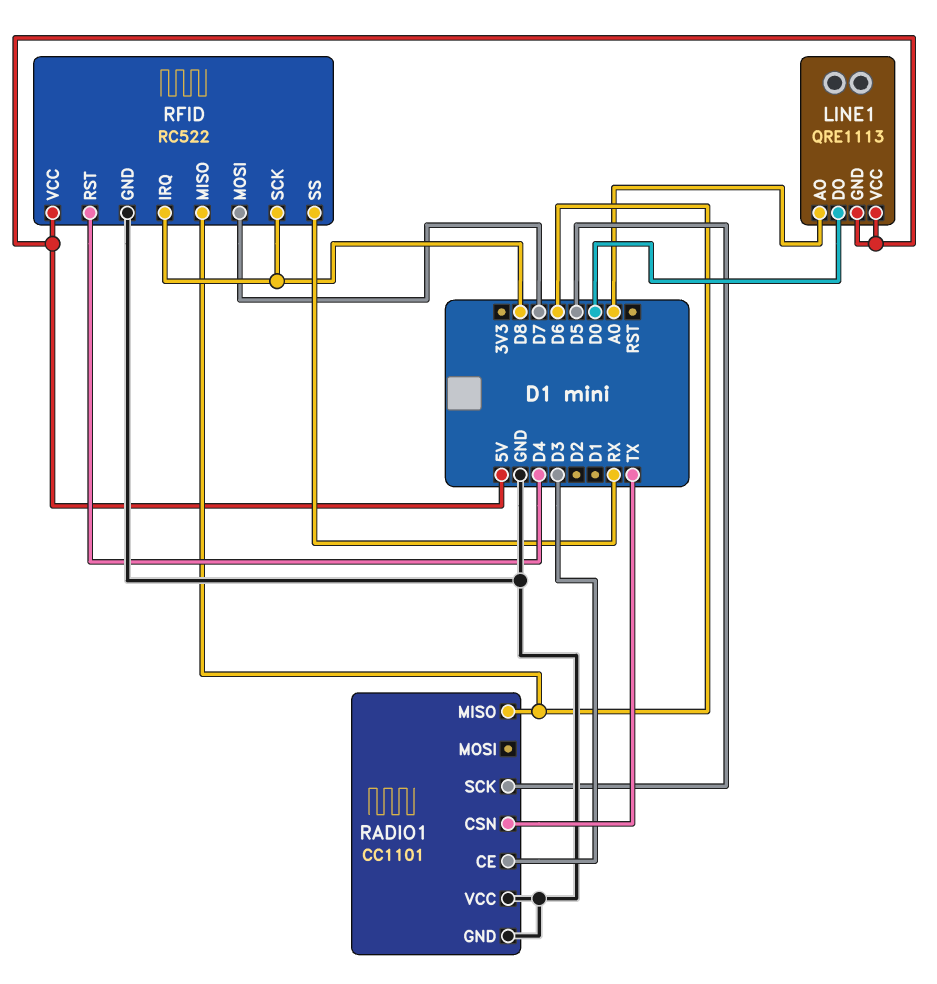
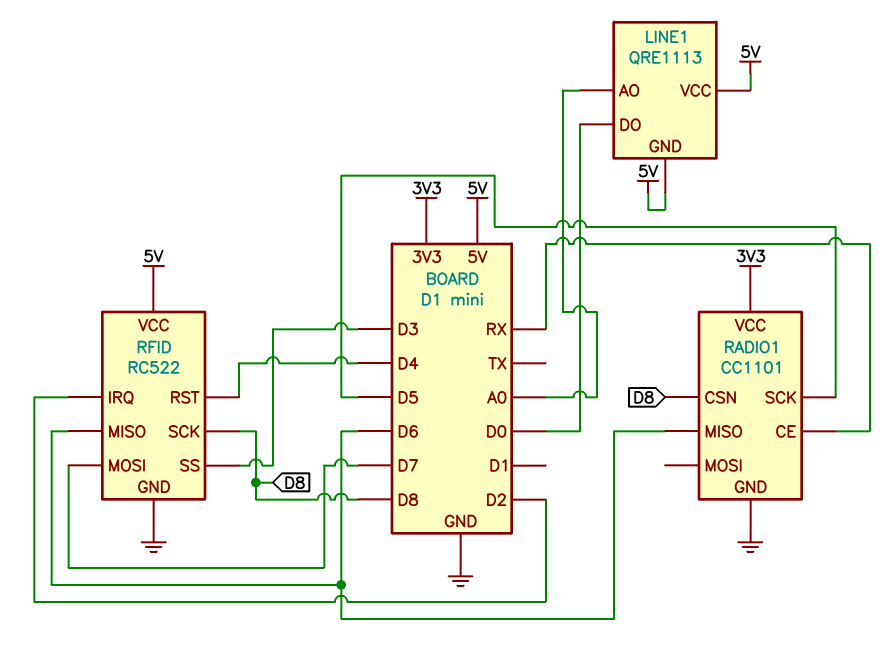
RADIO1 pin CE: D3 -> RX
RADIO1 pin CSN: TX -> D8
RADIO1 pin VCC: GND -> 3V3
RFID pin IRQ: D8 -> D2
RFID pin SS: RX -> D3

